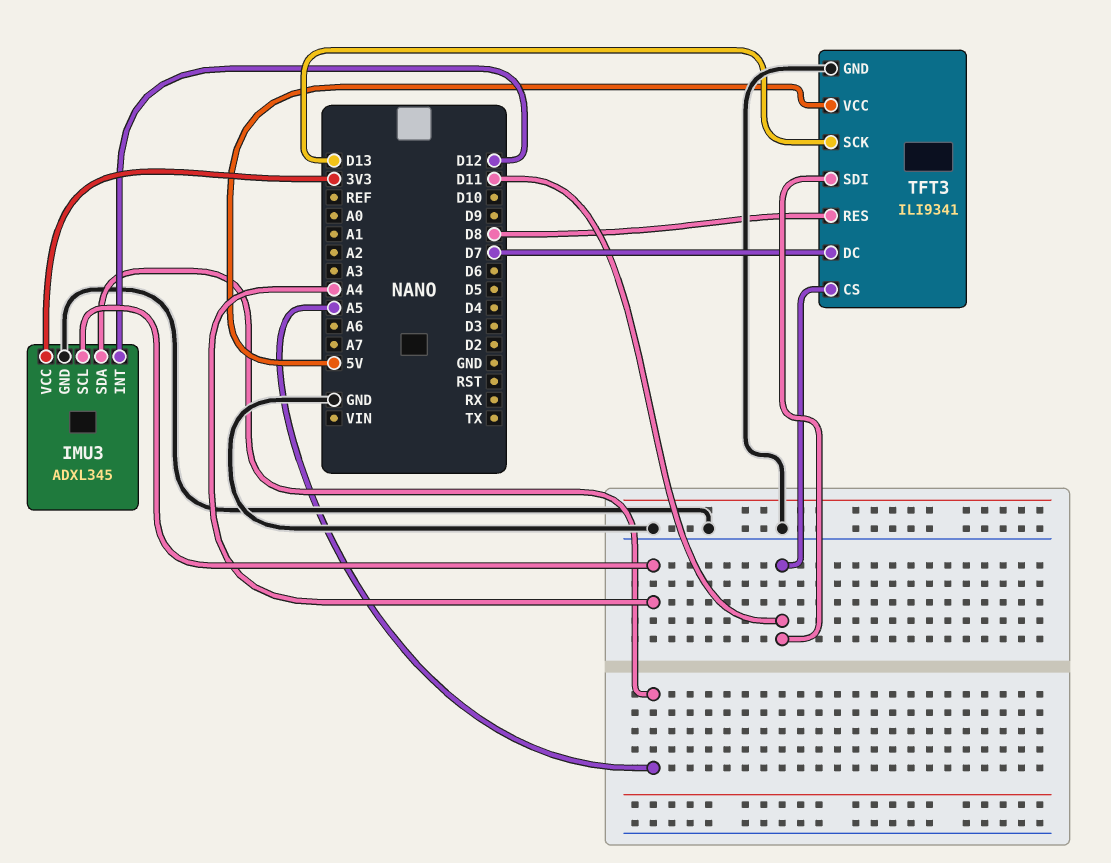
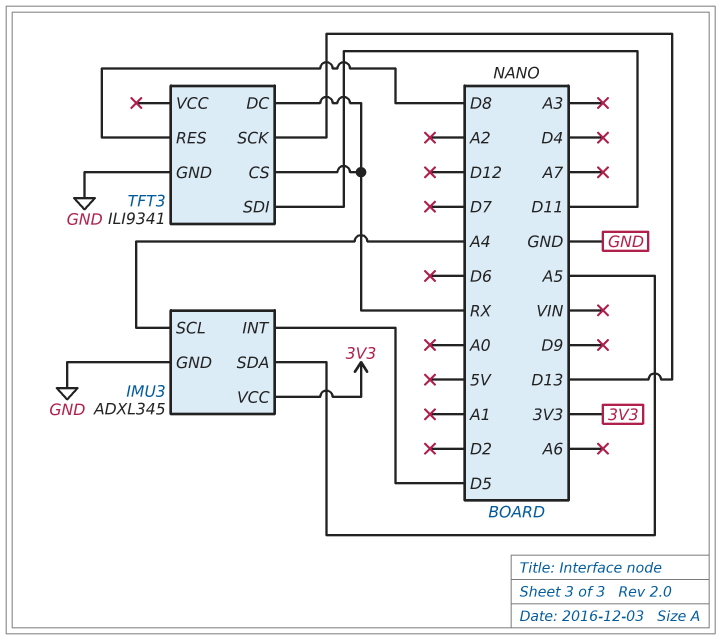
IMU3 pin INT: D12 -> D5
TFT3 pin CS: D11 -> RX
TFT3 pin DC: D7 -> RX
TFT3 pin VCC: 5V -> none

